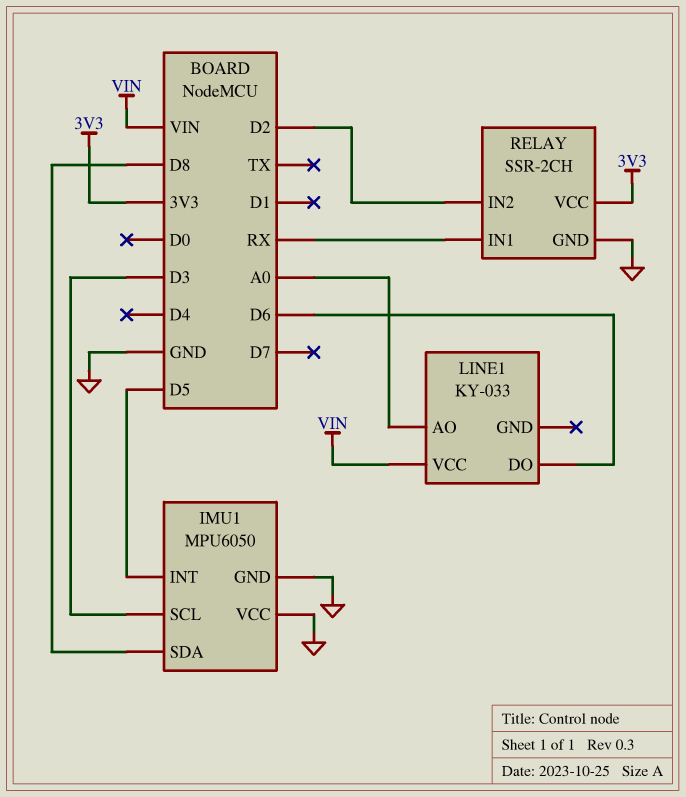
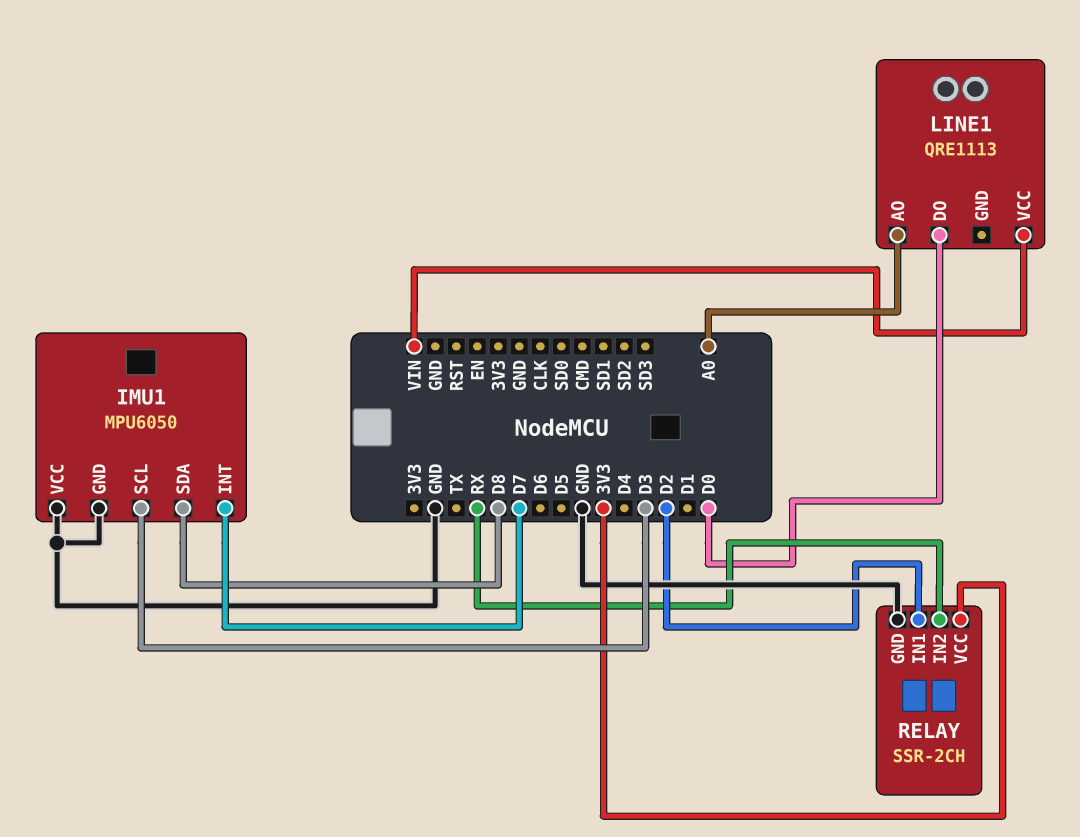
IMU1 pin INT: D5 -> D7
LINE1: KY-033 -> QRE1113
LINE1 pin DO: D6 -> D0
RELAY pin IN1: RX -> D2
RELAY pin IN2: D2 -> RX

